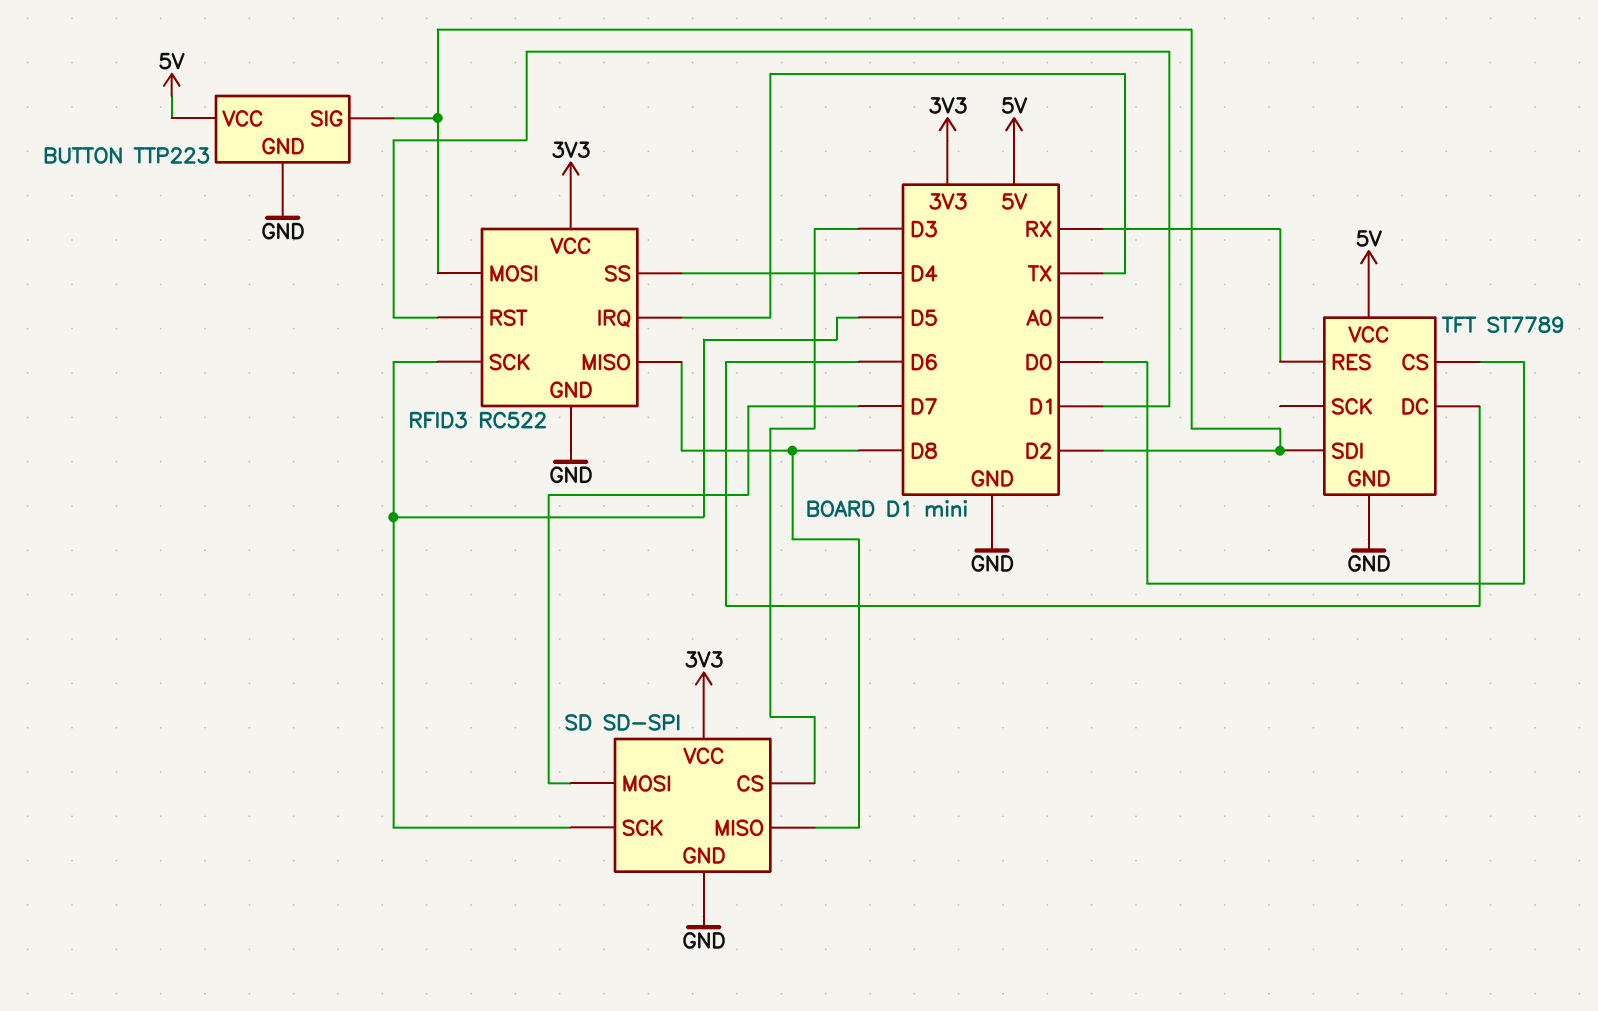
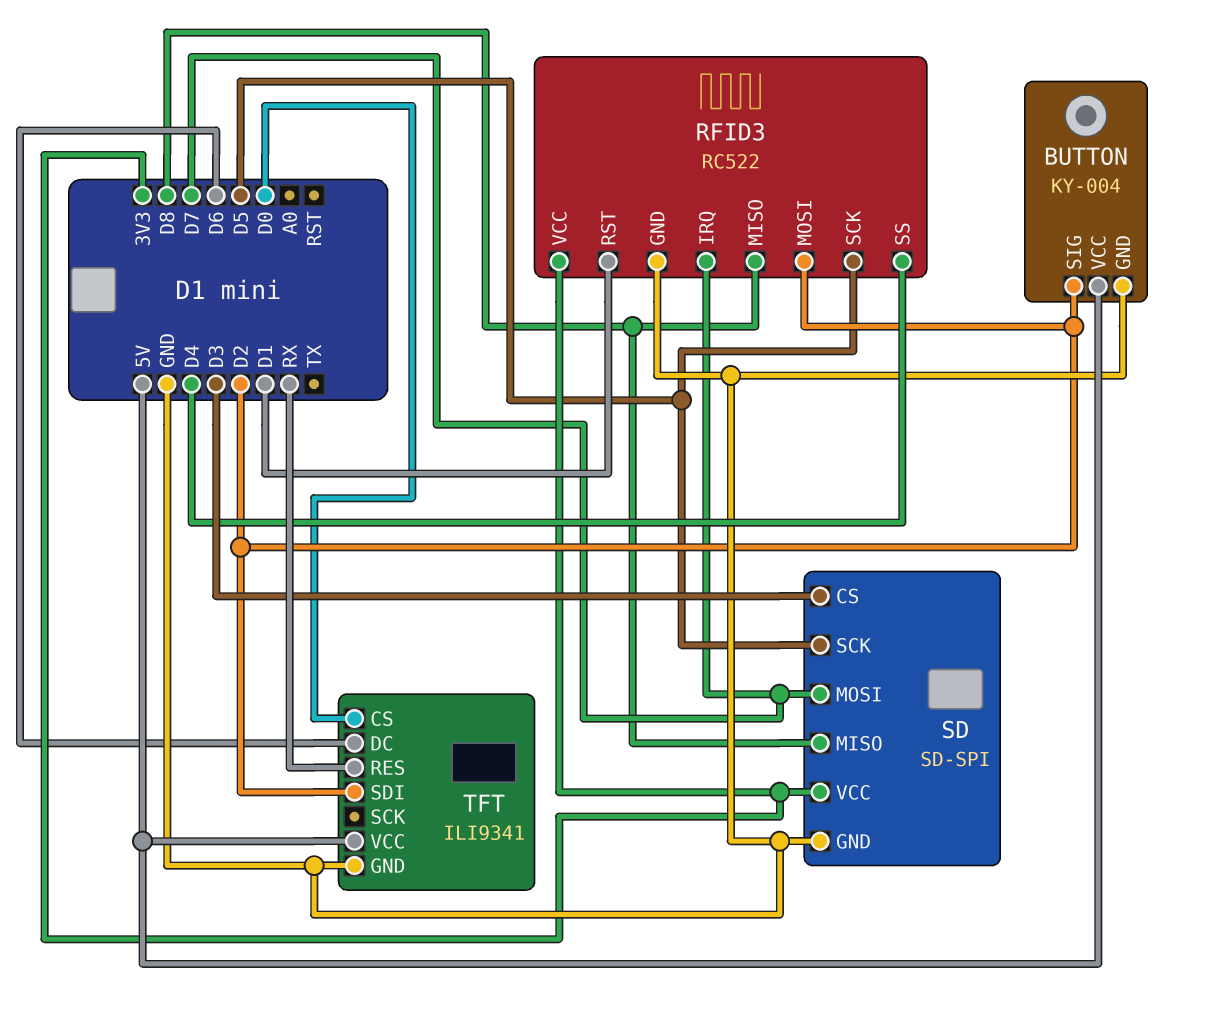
BUTTON: TTP223 -> KY-004
RFID3 pin IRQ: TX -> D7
TFT: ST7789 -> ILI9341

